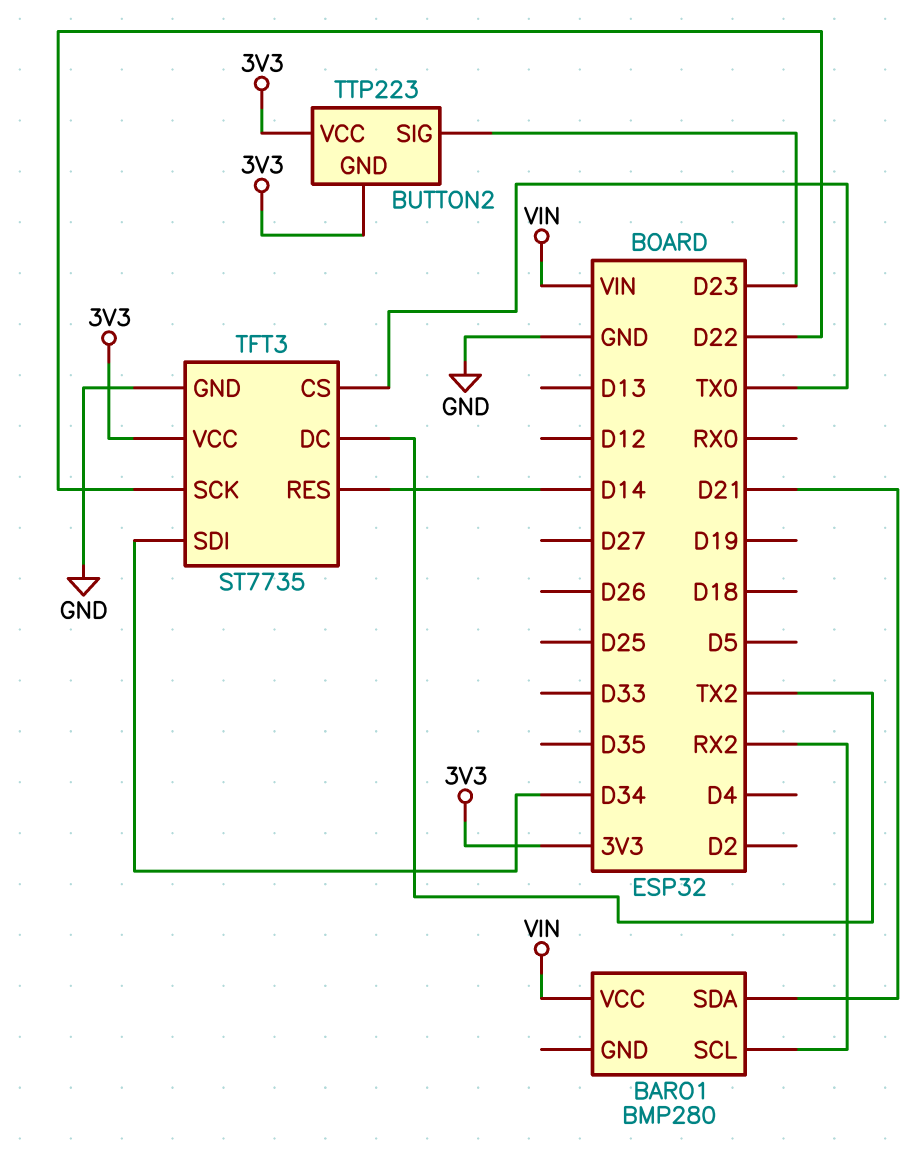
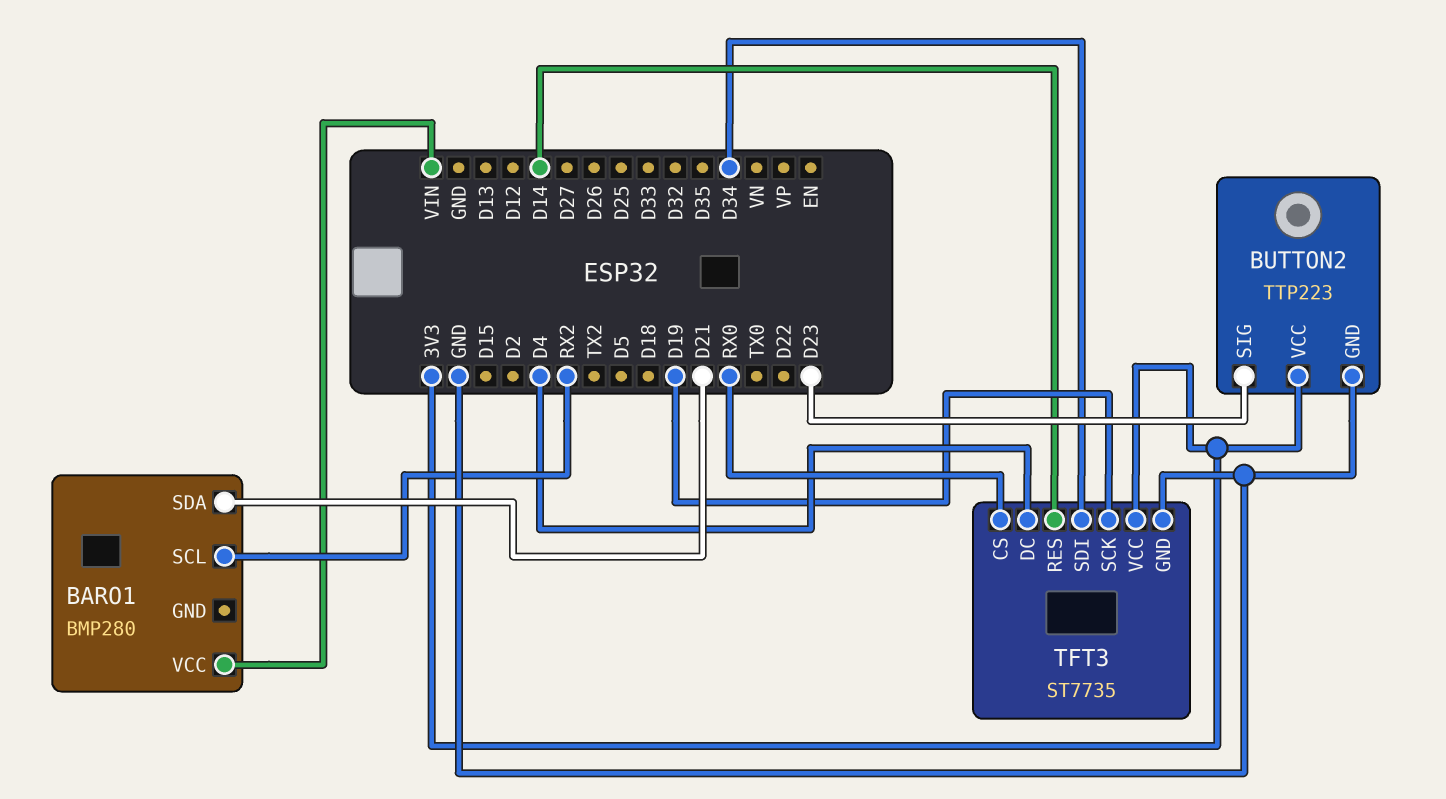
BUTTON2 pin GND: 3V3 -> GND
TFT3 pin CS: TX0 -> RX0
TFT3 pin DC: TX2 -> D4
TFT3 pin SCK: D22 -> D19

